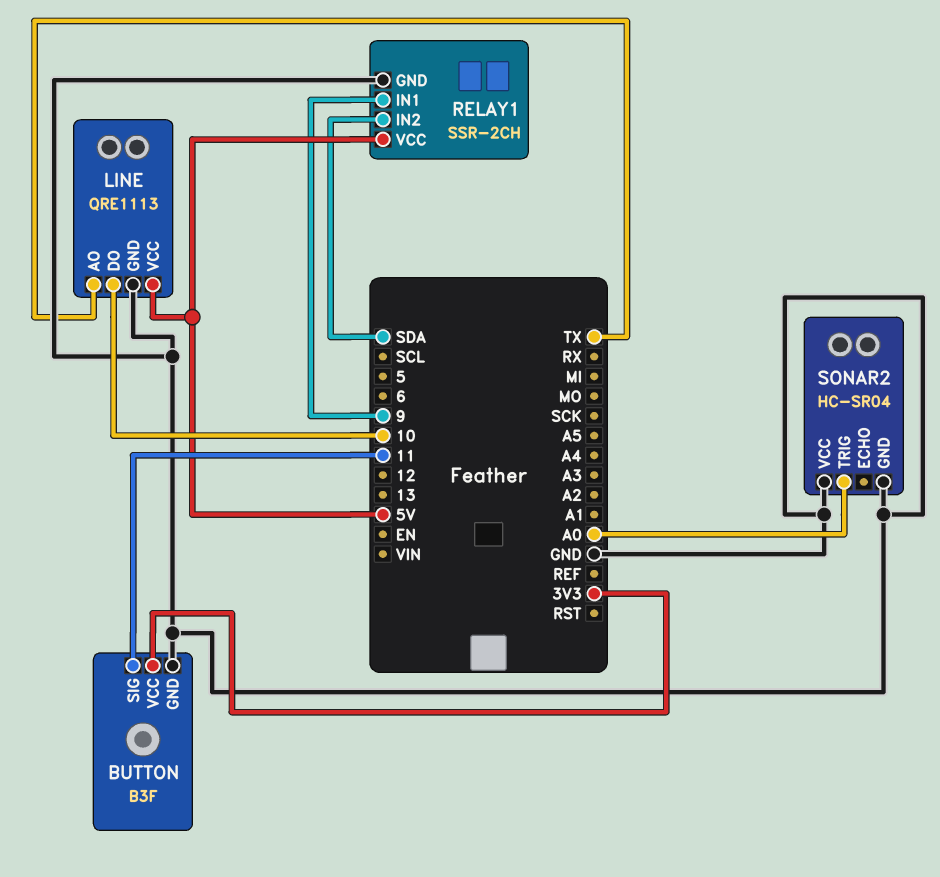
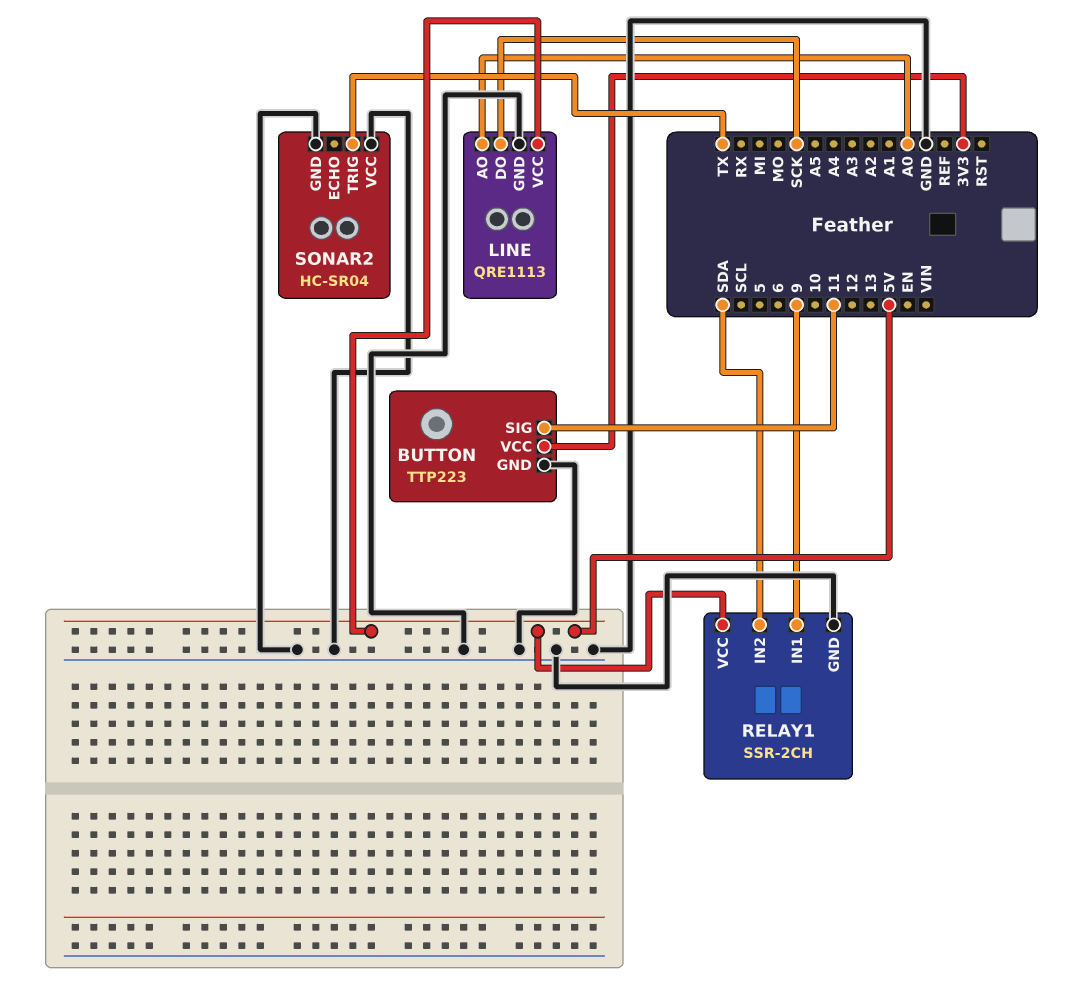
BUTTON: B3F -> TTP223
LINE pin AO: TX -> A0
LINE pin DO: 10 -> SCK
SONAR2 pin TRIG: A0 -> TX

